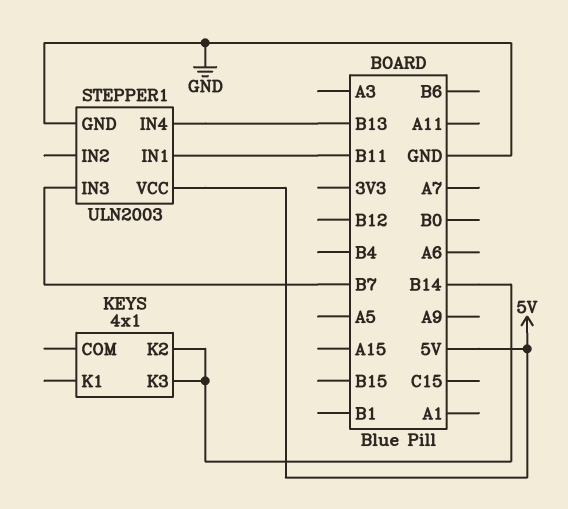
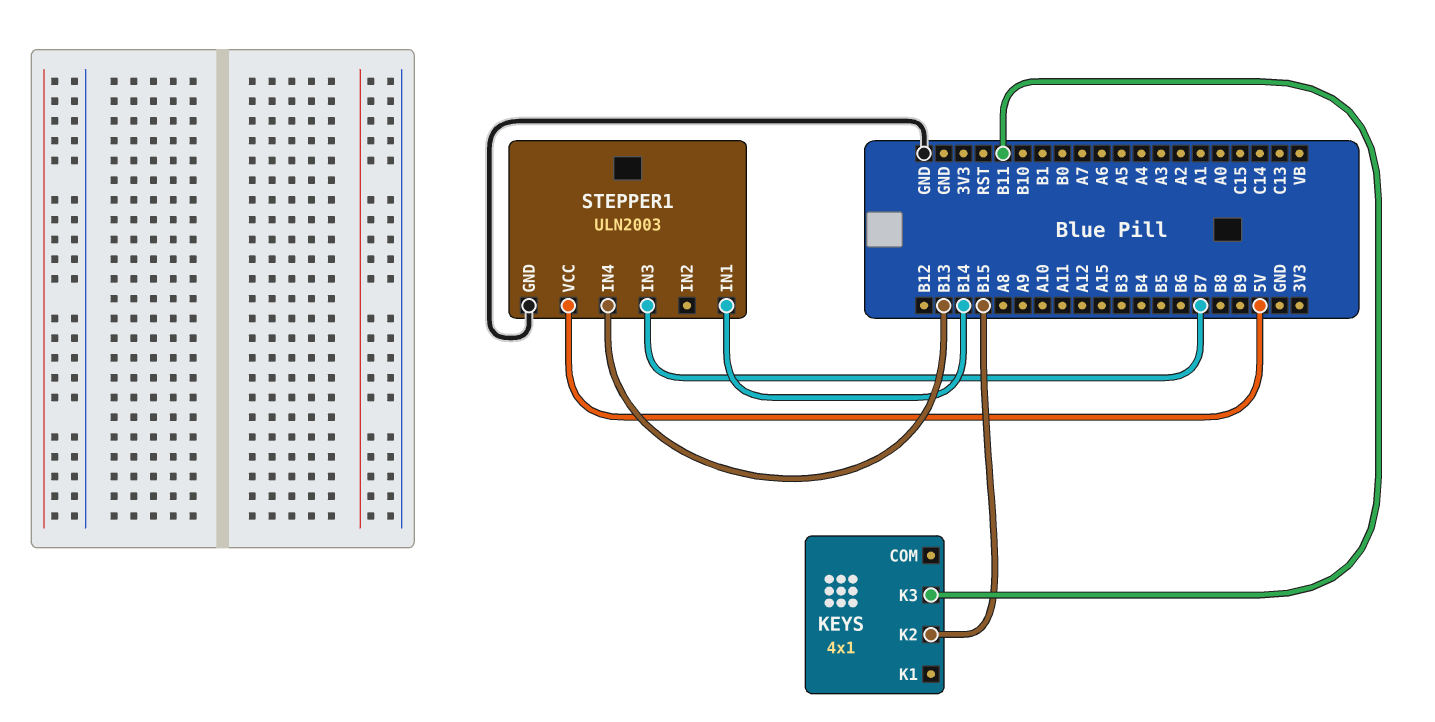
KEYS pin K2: B14 -> B15
KEYS pin K3: B14 -> B11
STEPPER1 pin IN1: B11 -> B14

